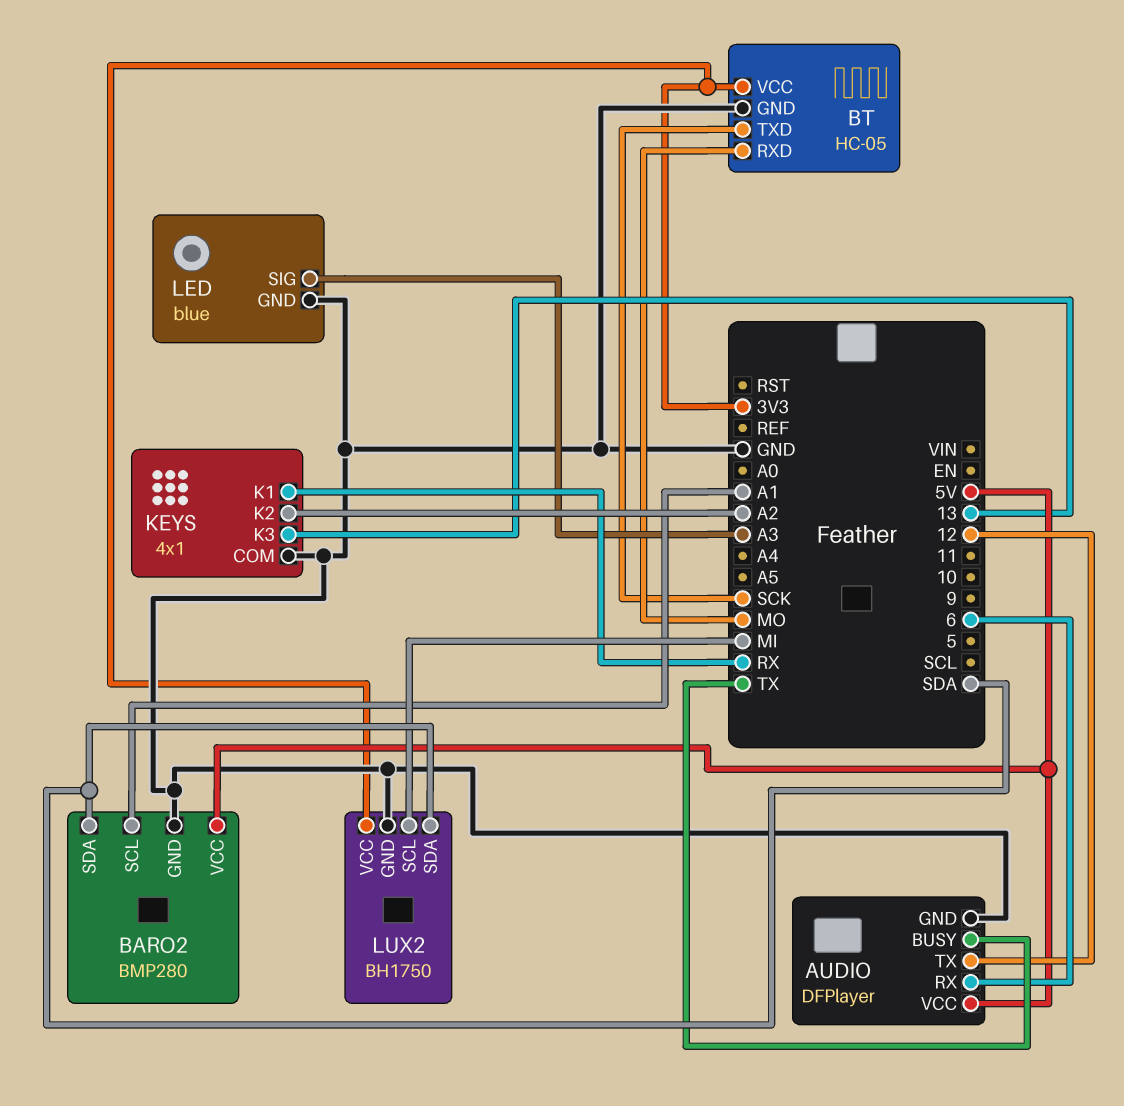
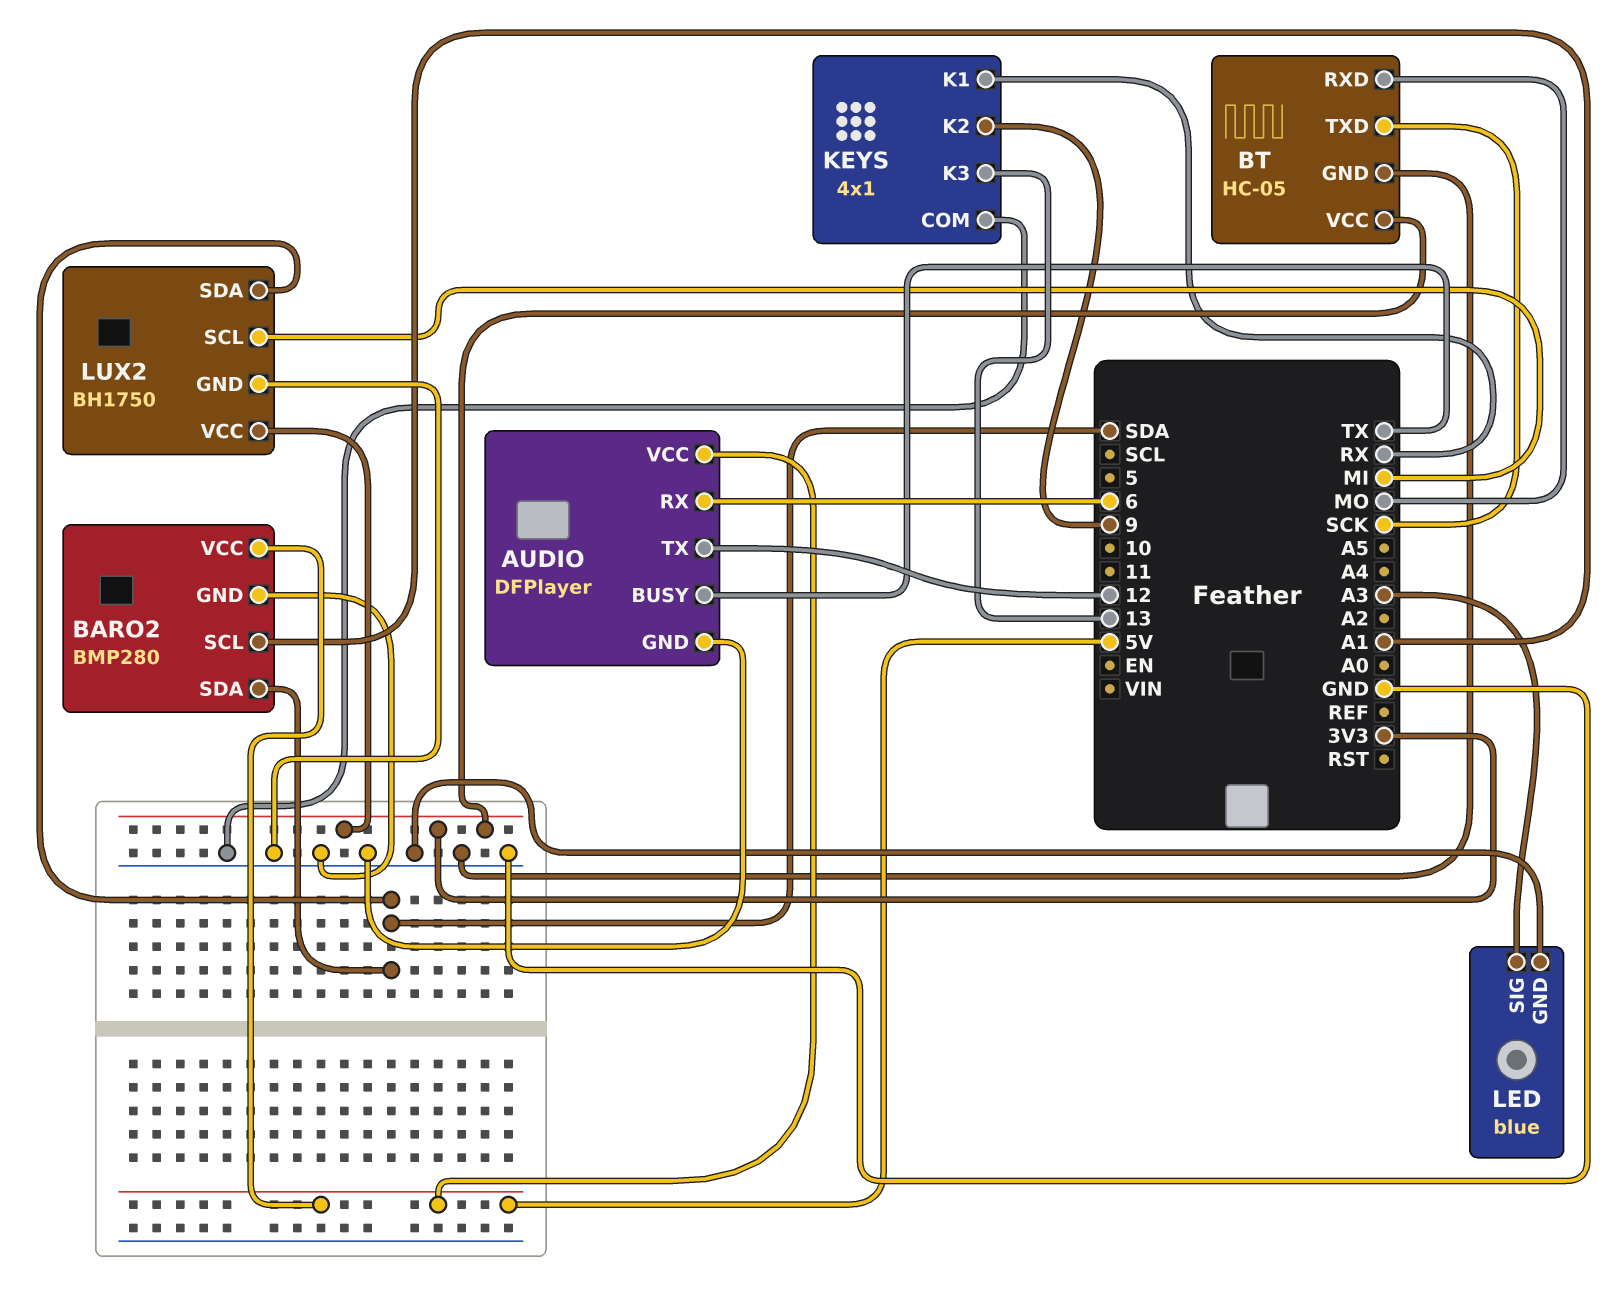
KEYS pin K2: A2 -> 9

